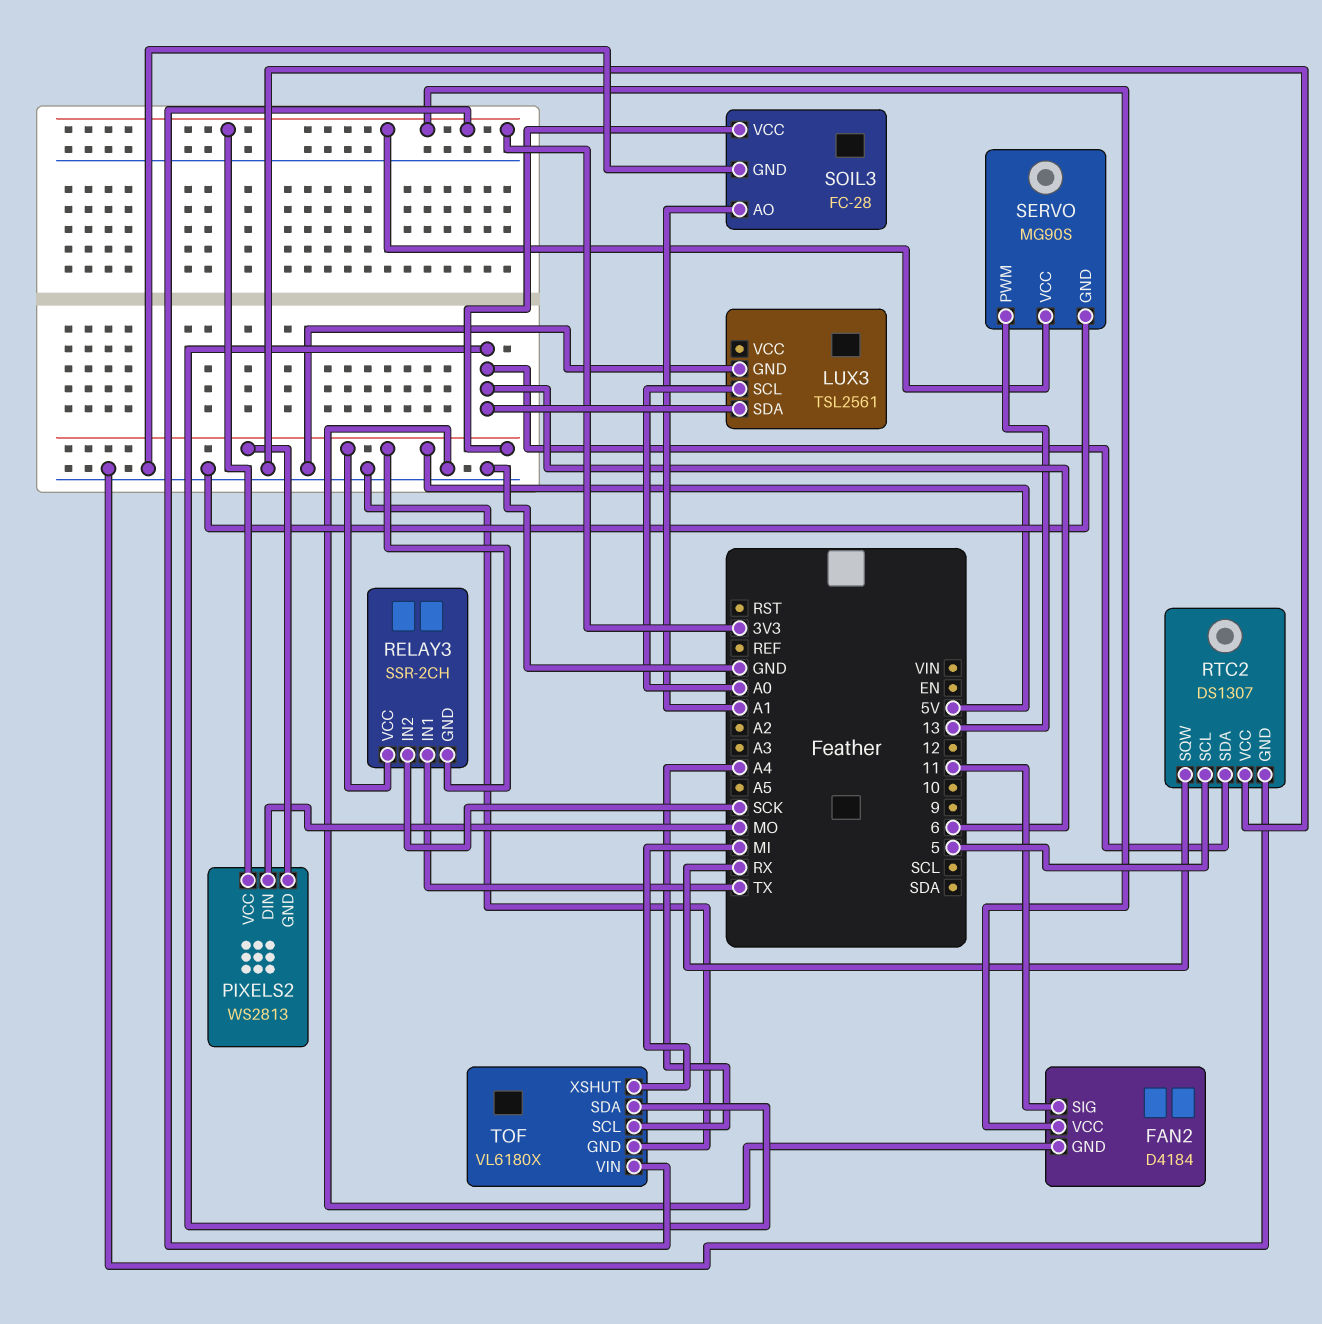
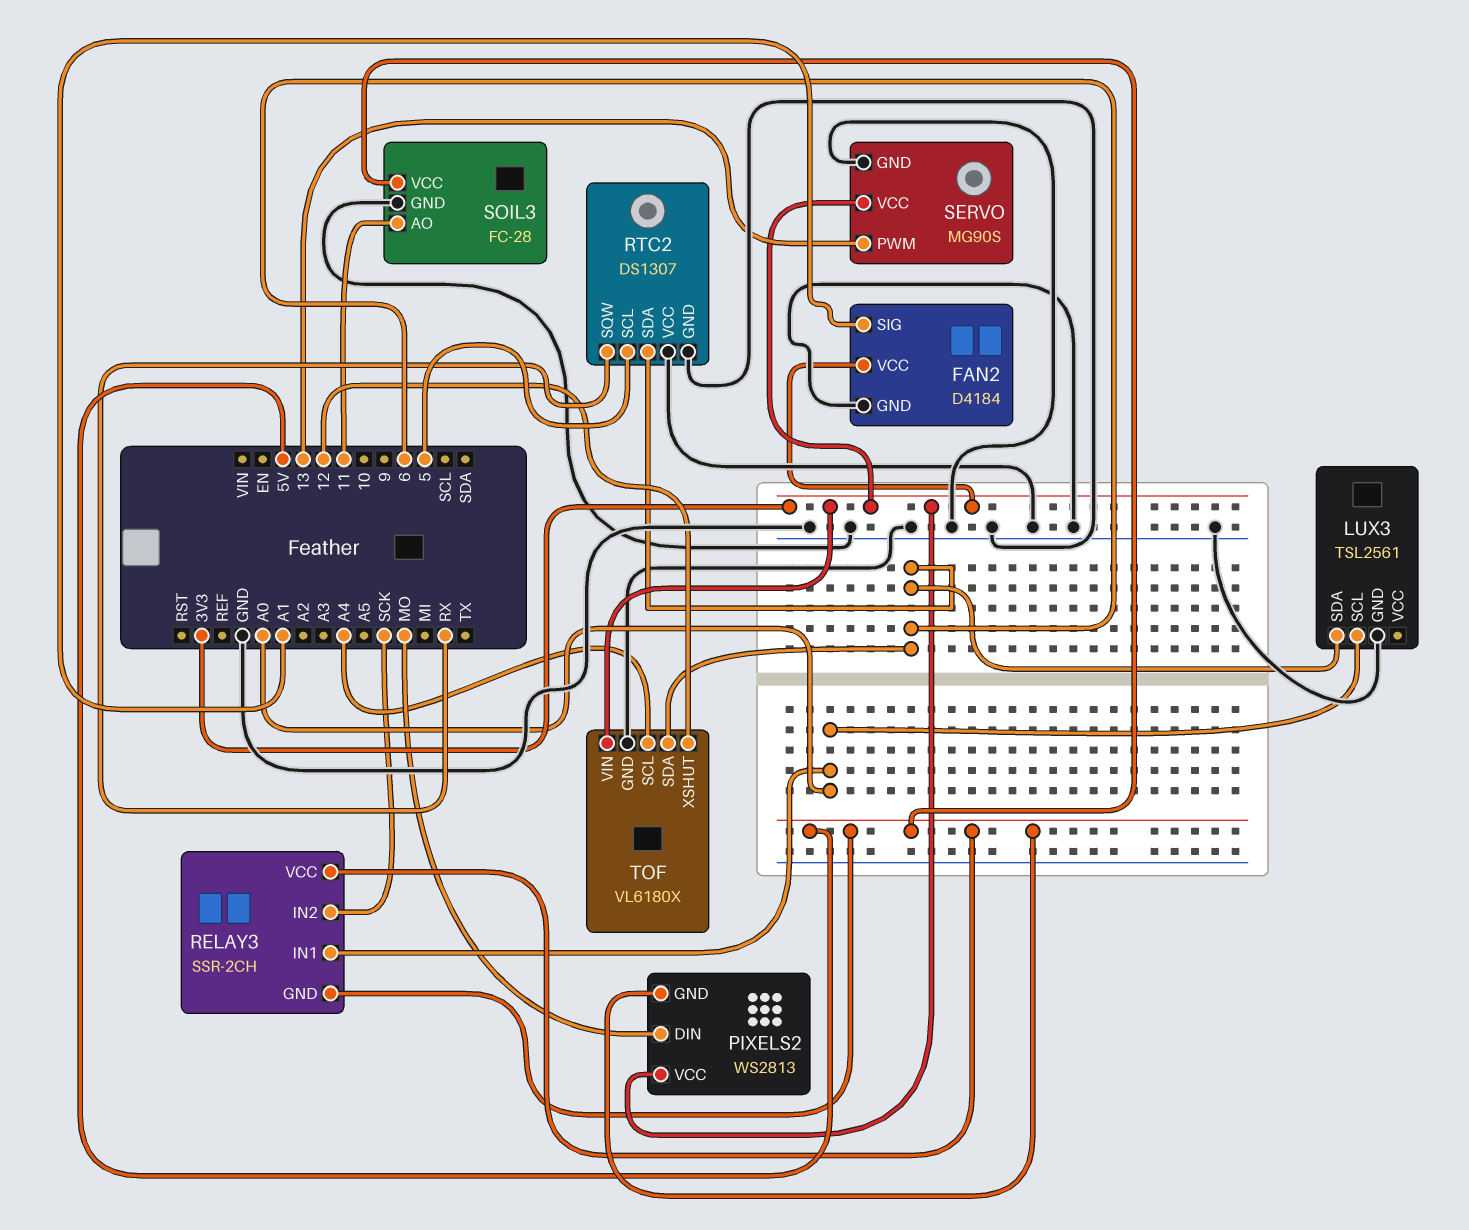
FAN2 pin SIG: 11 -> A1
RELAY3 pin IN1: TX -> A0
SOIL3 pin AO: A1 -> 11
TOF pin XSHUT: MI -> 12

